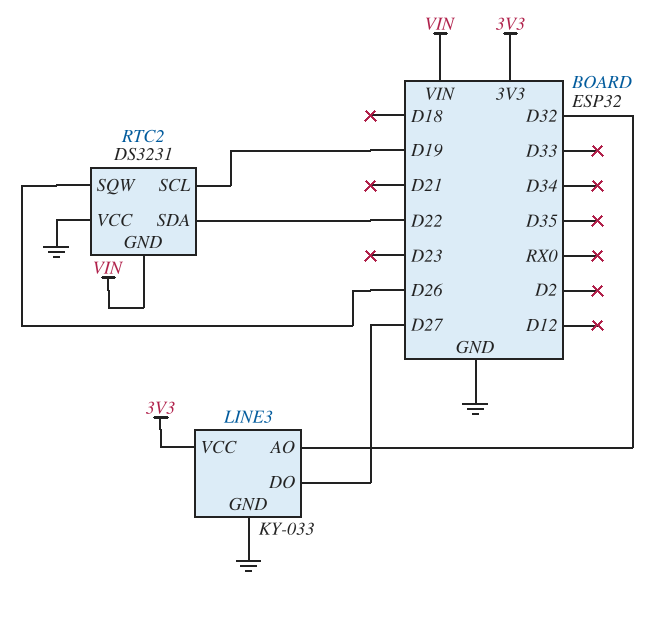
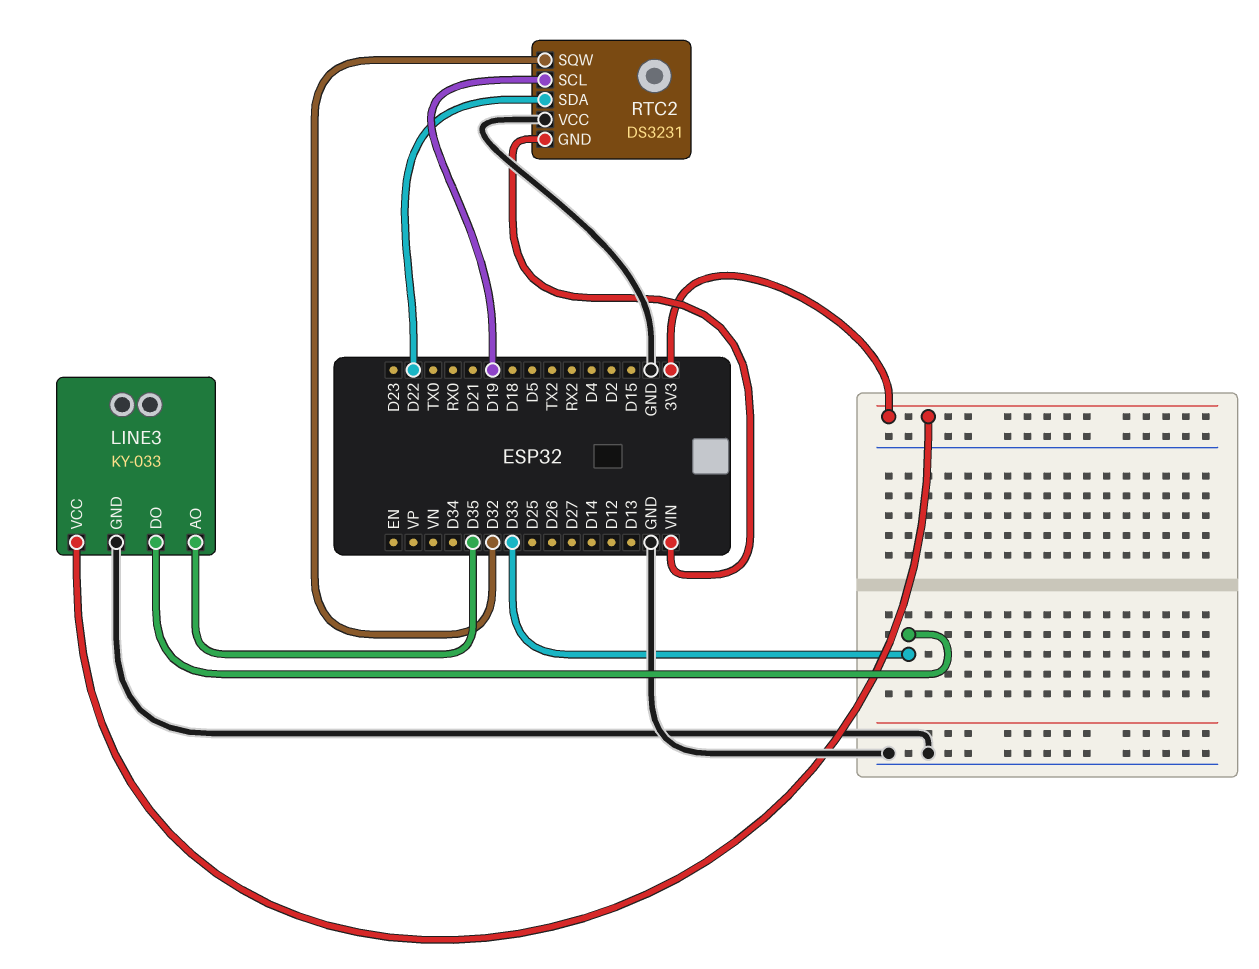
LINE3 pin AO: D32 -> D35
LINE3 pin DO: D27 -> D33
RTC2 pin SQW: D26 -> D32

